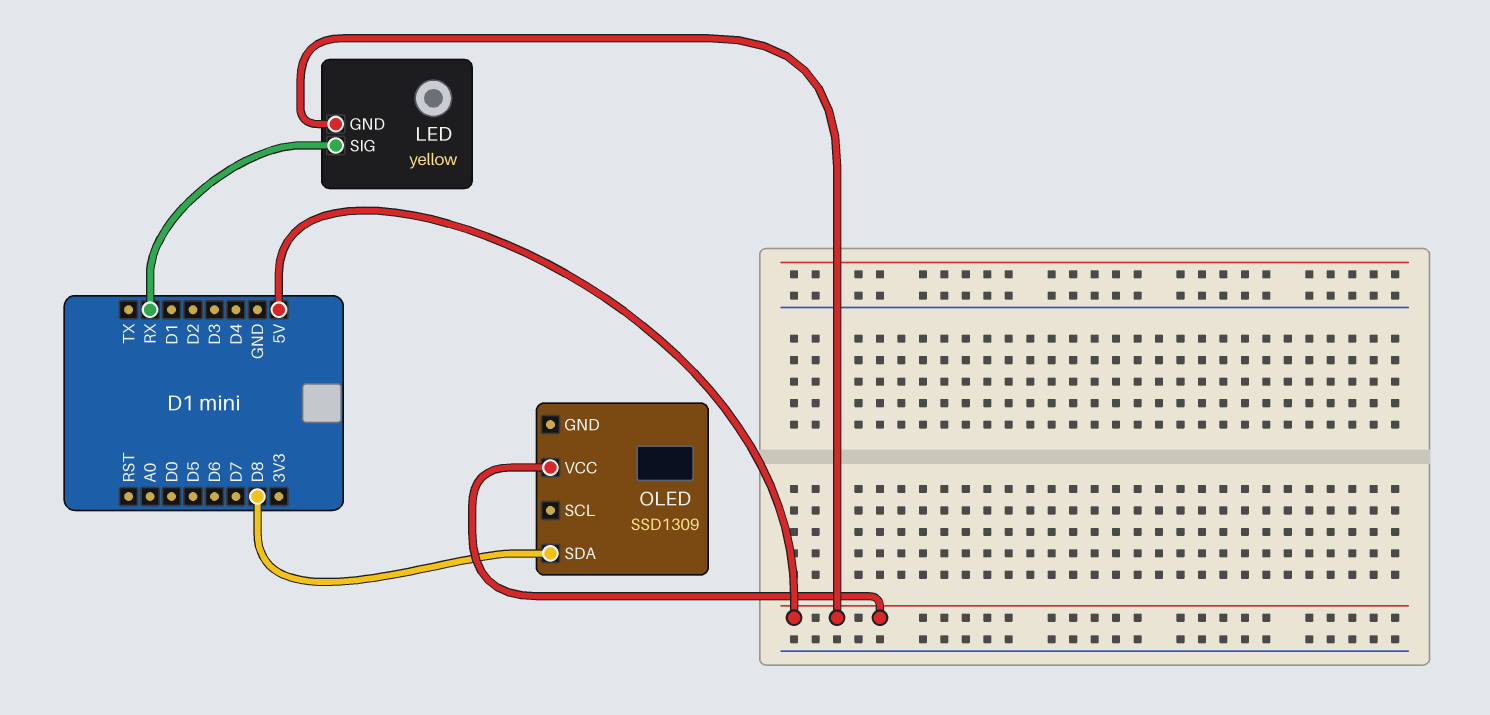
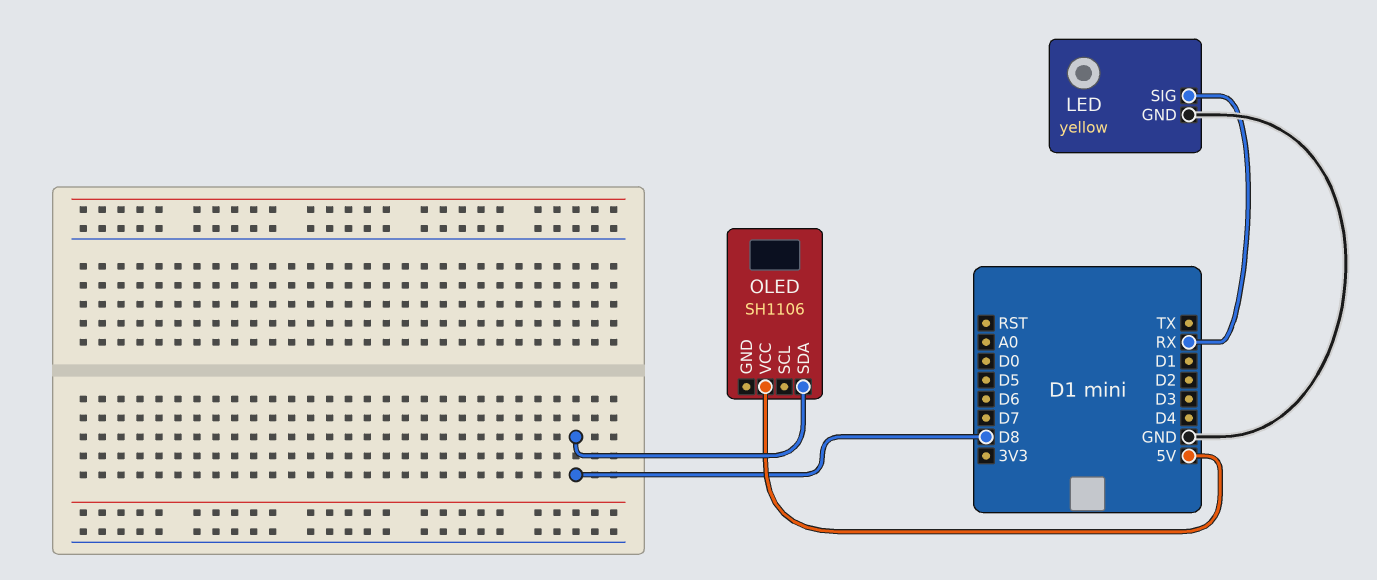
LED pin GND: 5V -> GND
OLED: SSD1309 -> SH1106

